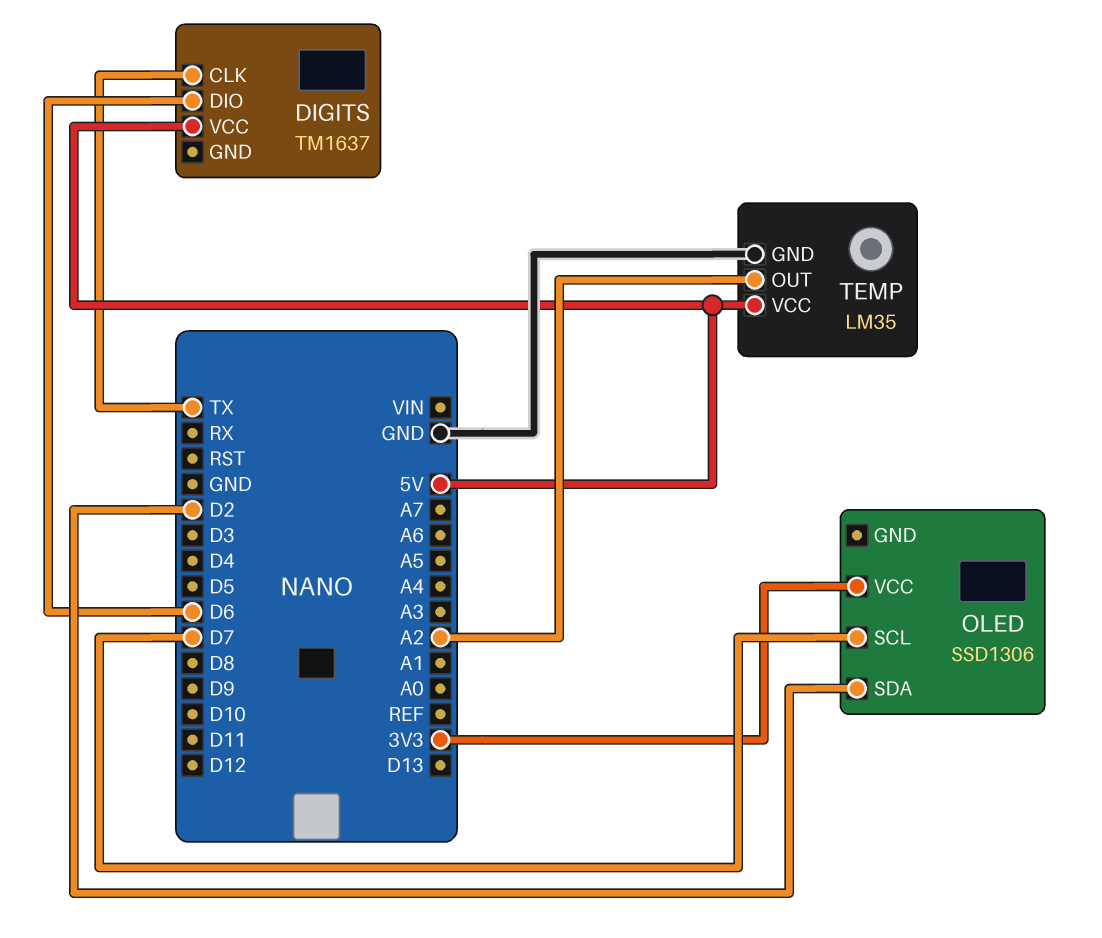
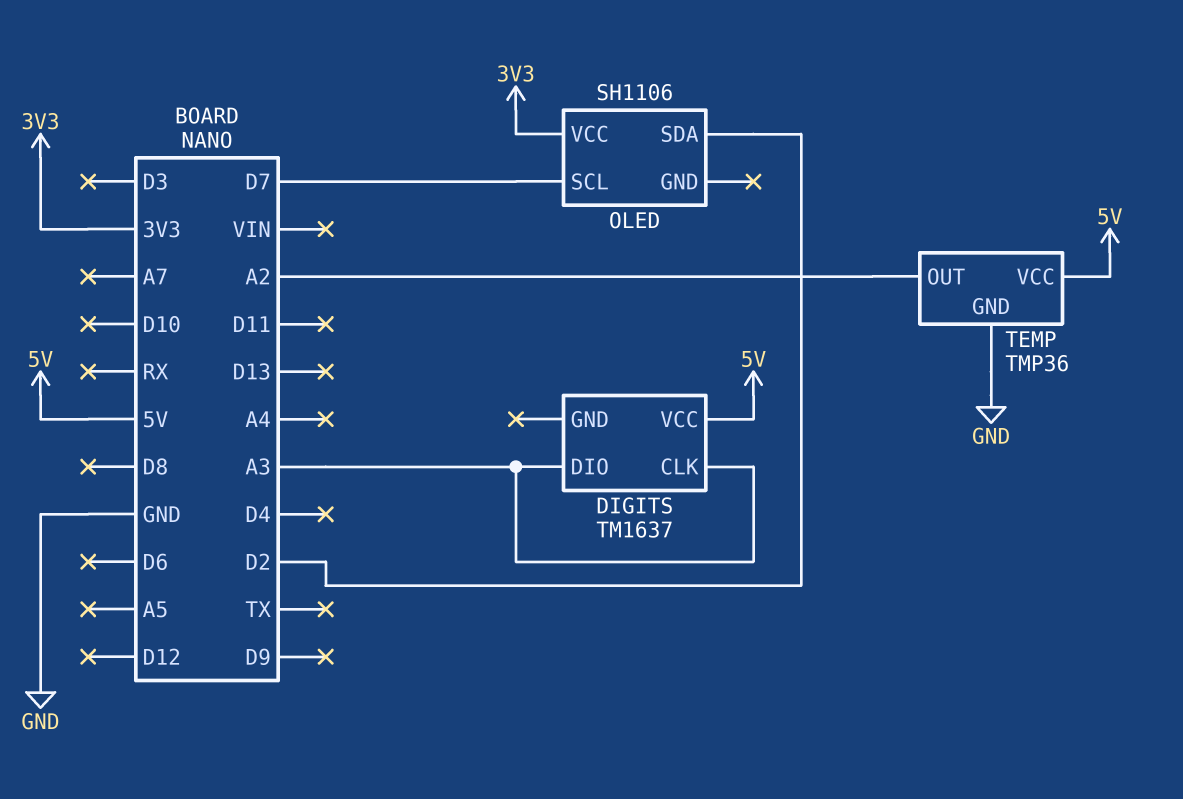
DIGITS pin CLK: TX -> A3
DIGITS pin DIO: D6 -> A3
OLED: SSD1306 -> SH1106
TEMP: LM35 -> TMP36

